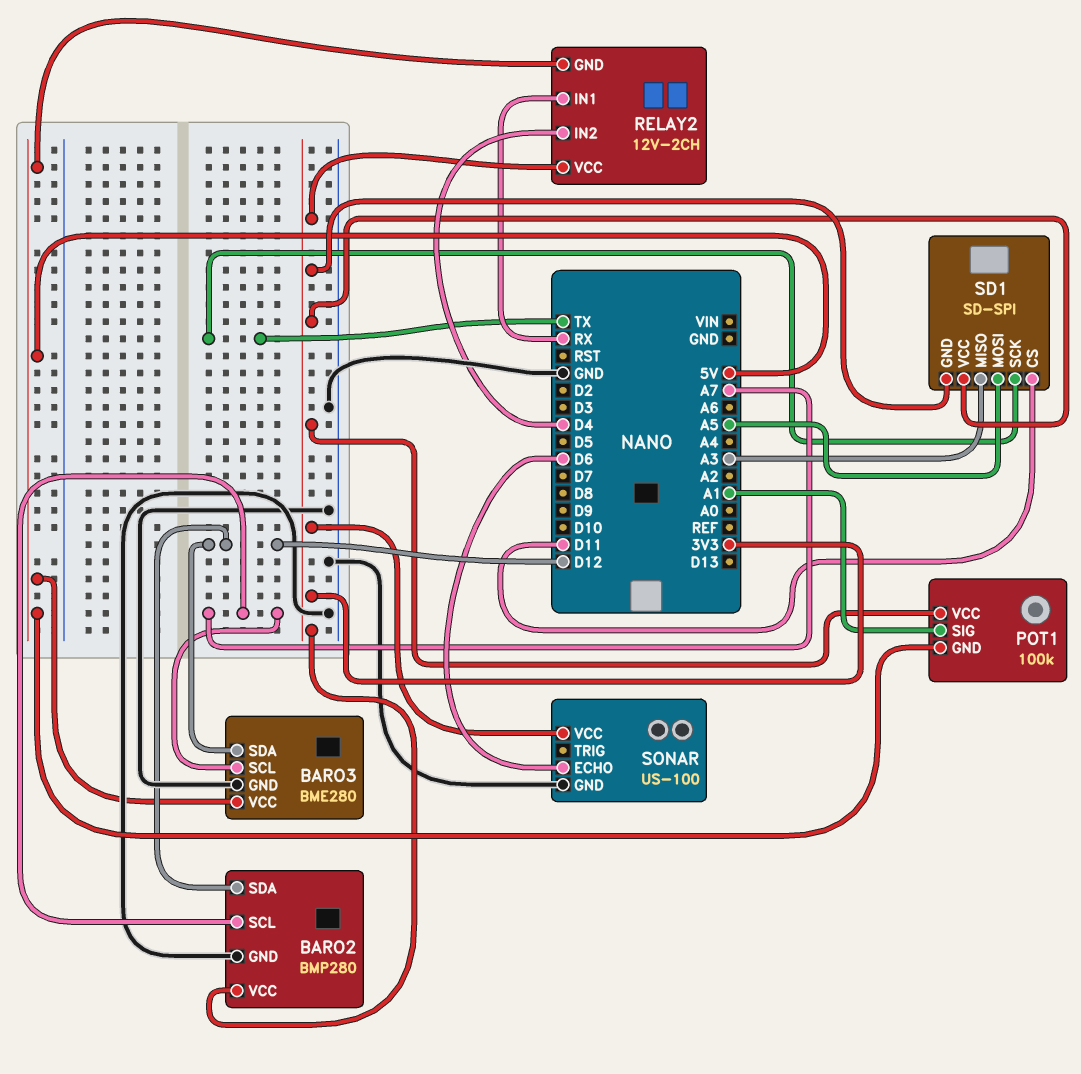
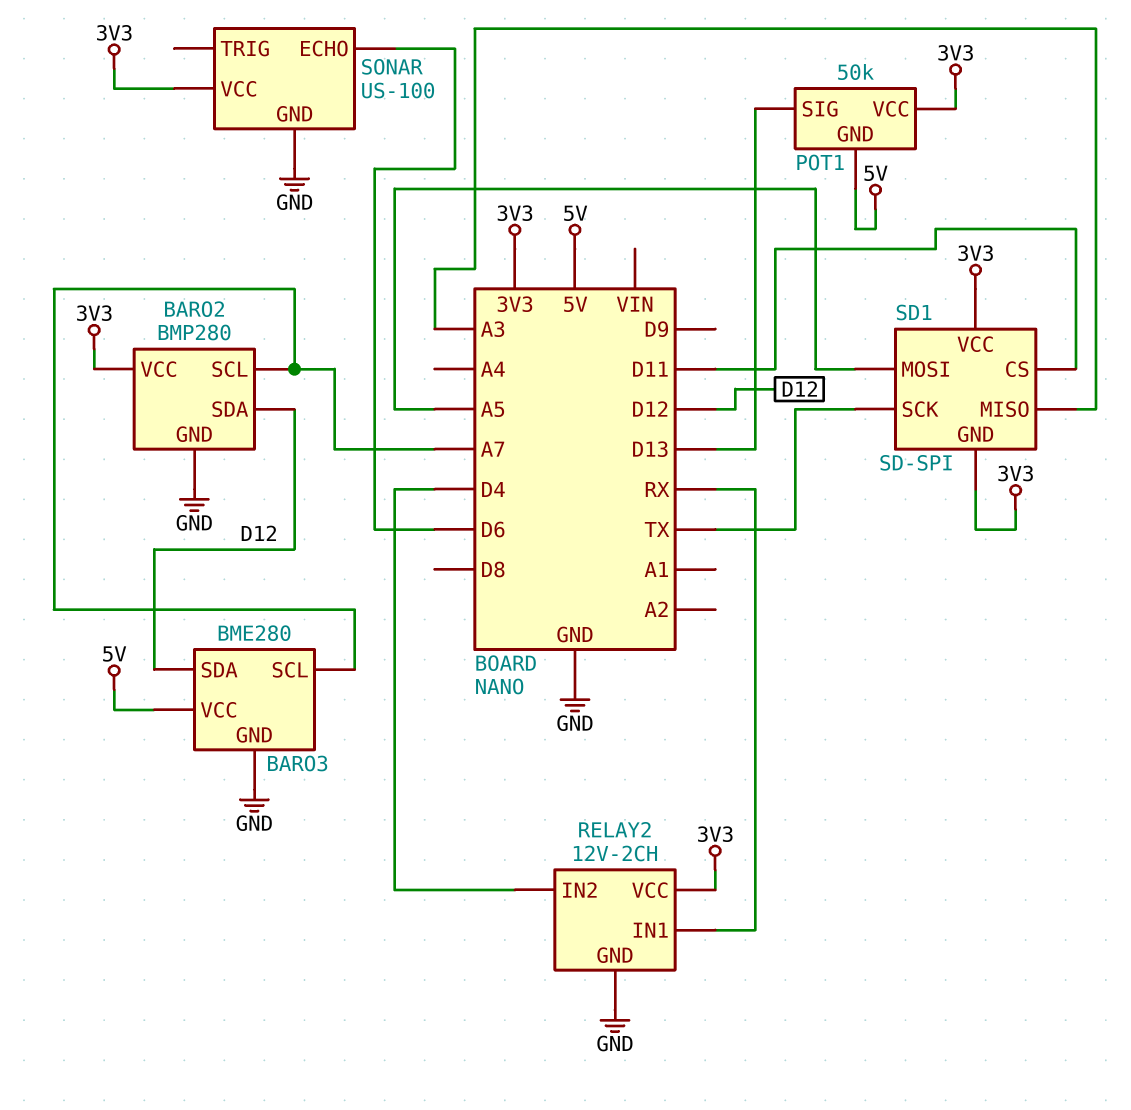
POT1: 100k -> 50k
POT1 pin SIG: A1 -> D13
RELAY2 pin GND: 5V -> GND

